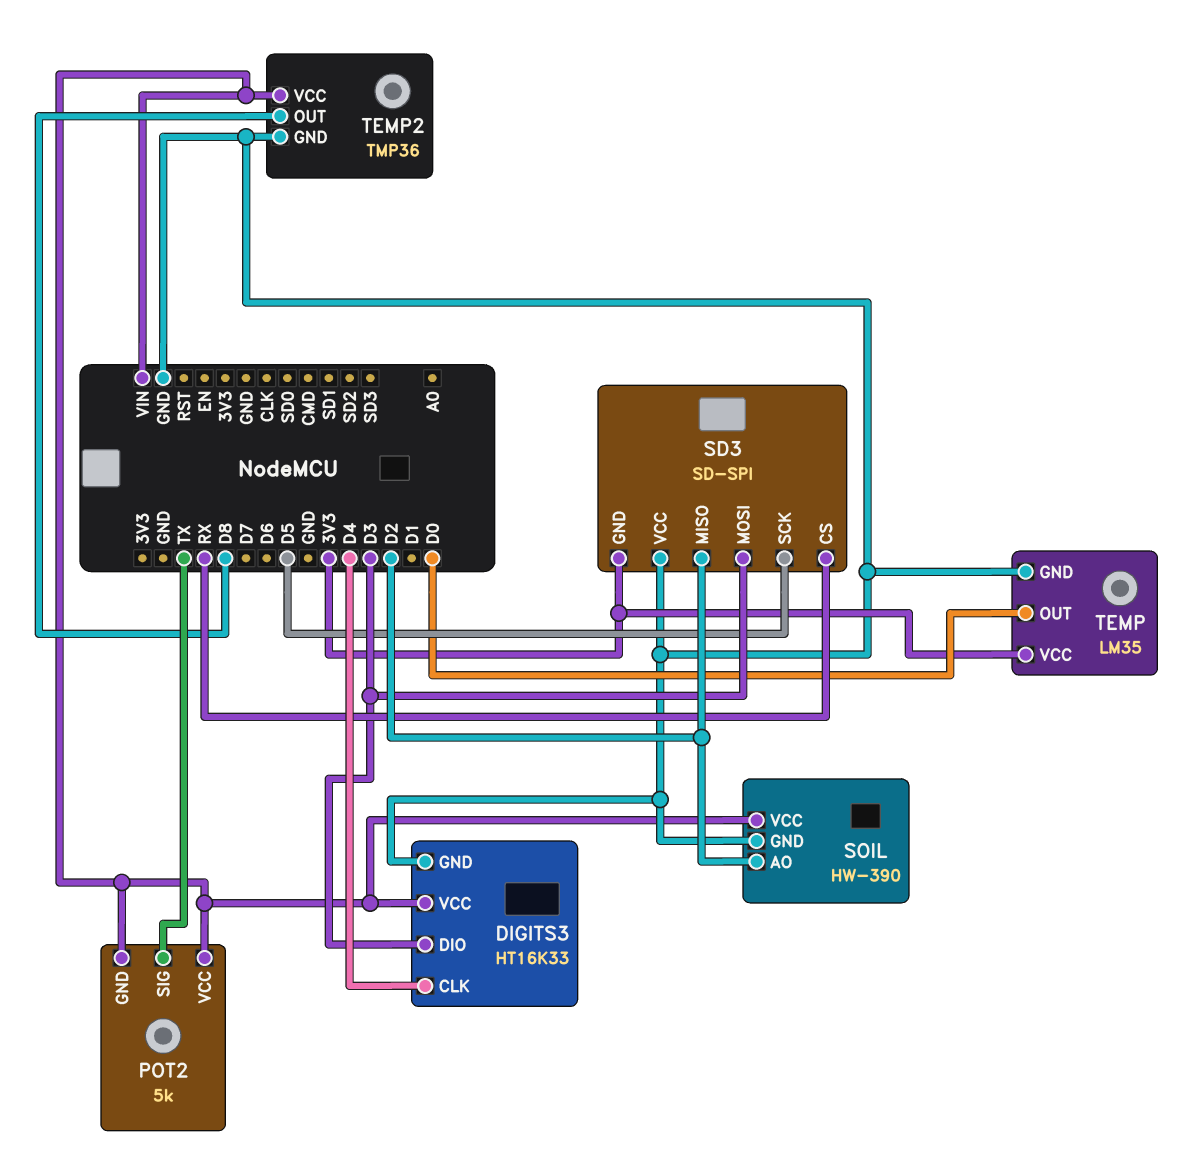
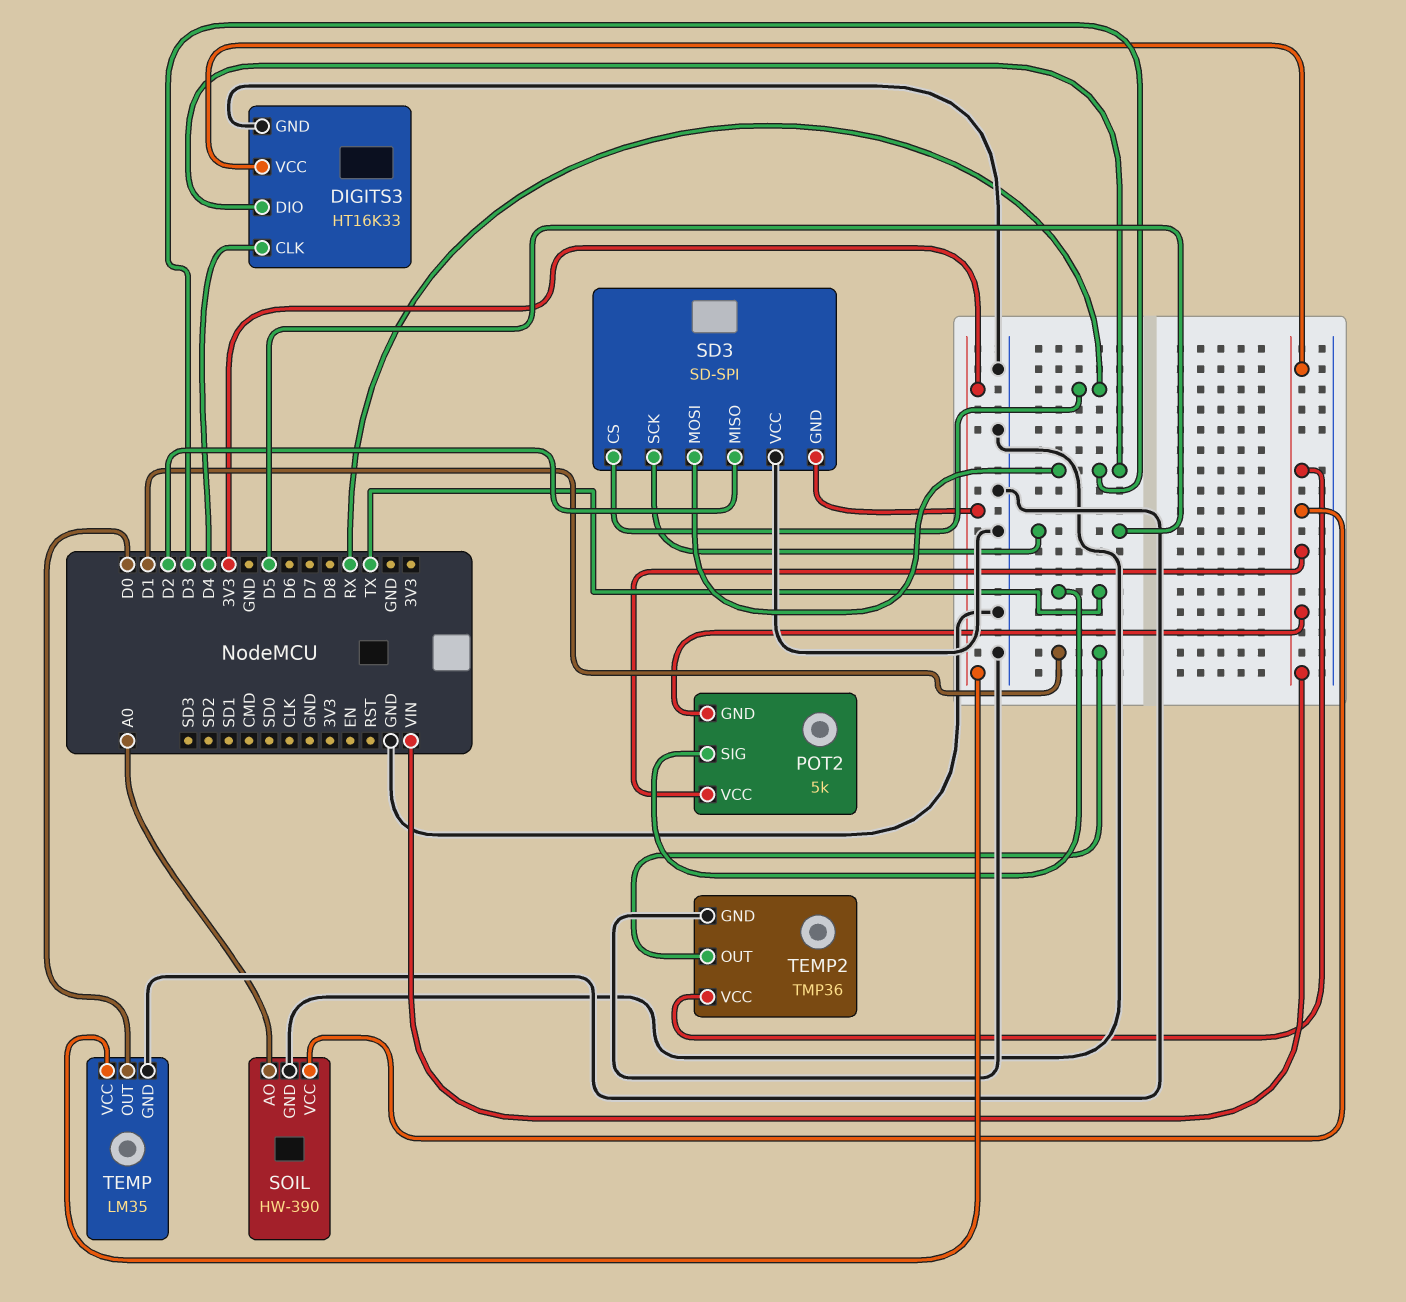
SOIL pin AO: D2 -> A0
TEMP2 pin OUT: D8 -> D1

